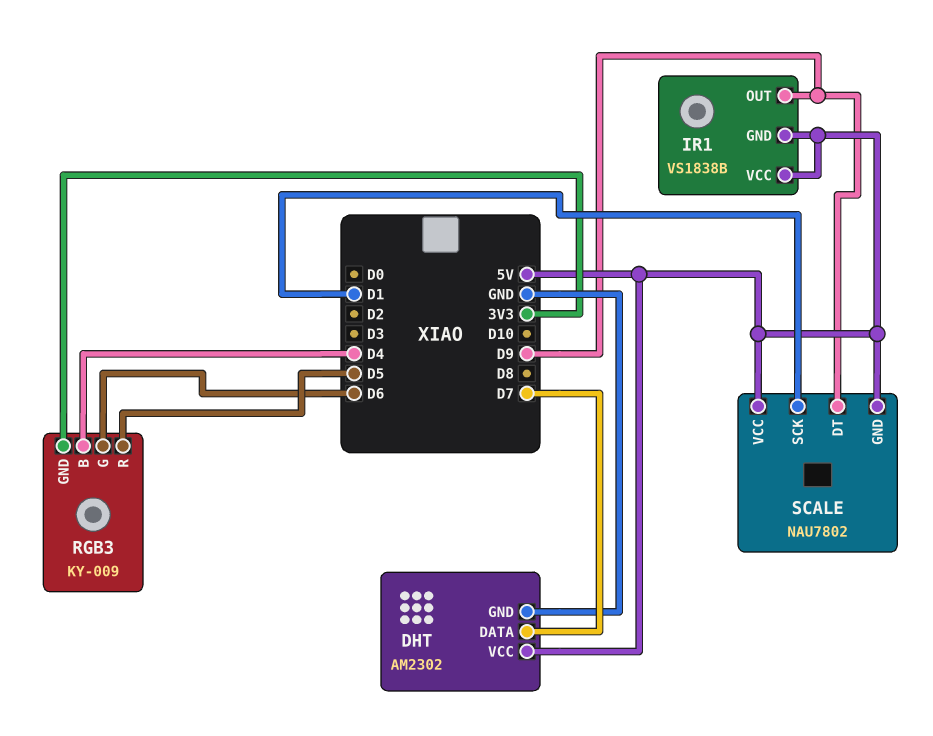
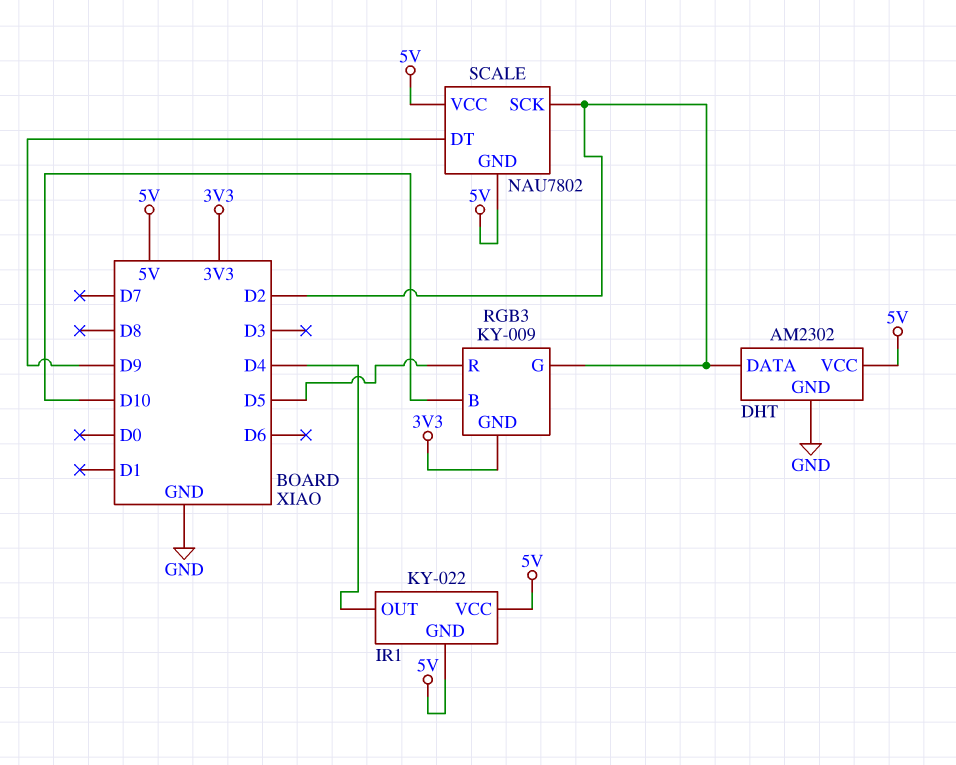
DHT pin DATA: D7 -> D2
IR1: VS1838B -> KY-022
IR1 pin OUT: D9 -> D4
RGB3 pin B: D4 -> D10
RGB3 pin G: D6 -> D2
SCALE pin SCK: D1 -> D2

